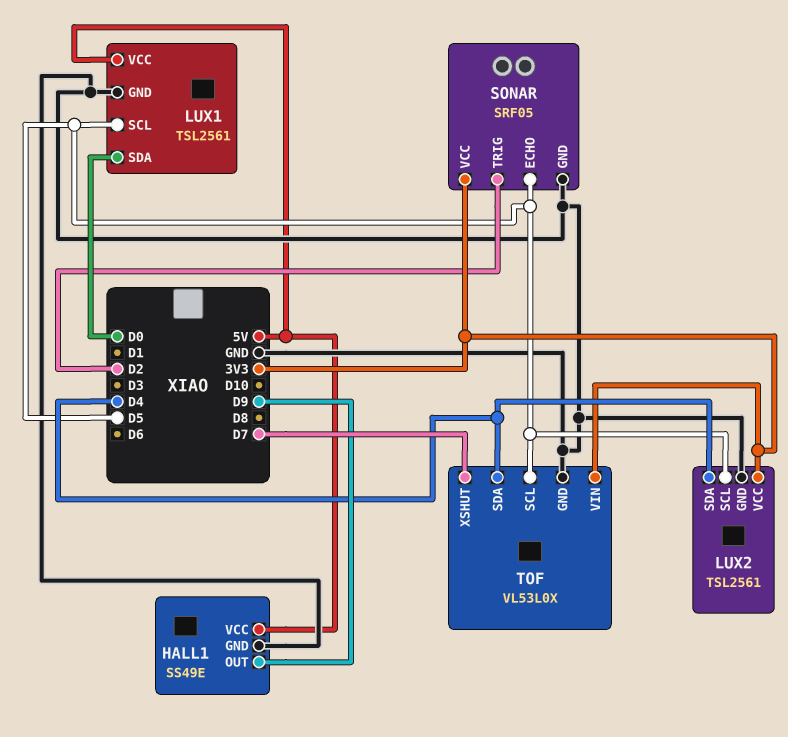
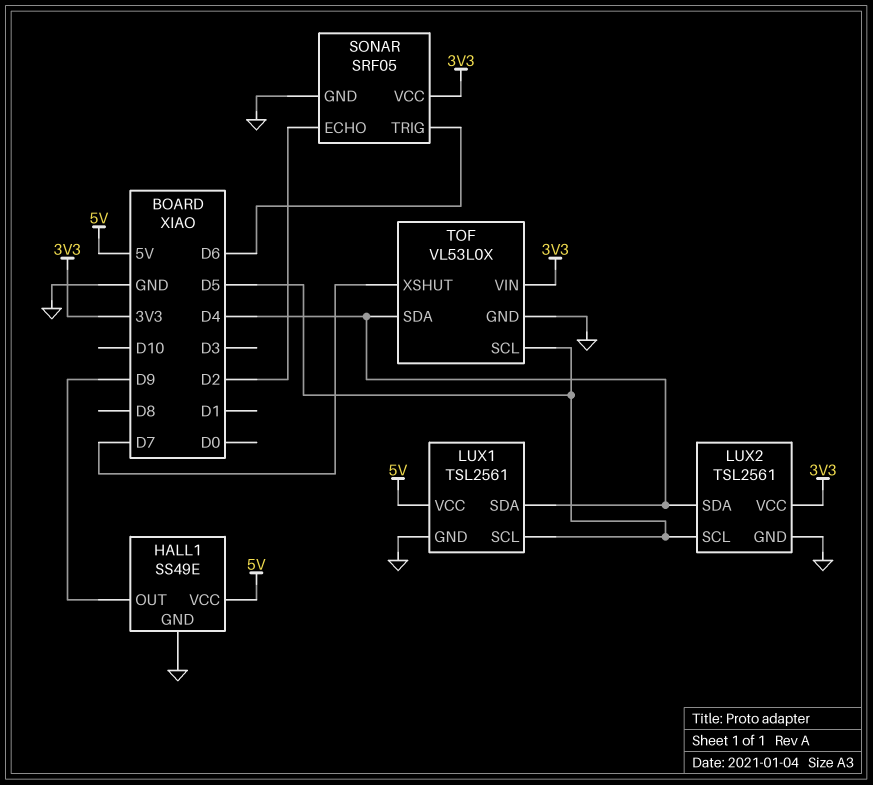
LUX1 pin SDA: D0 -> D4
SONAR pin ECHO: D5 -> D2
SONAR pin TRIG: D2 -> D6

